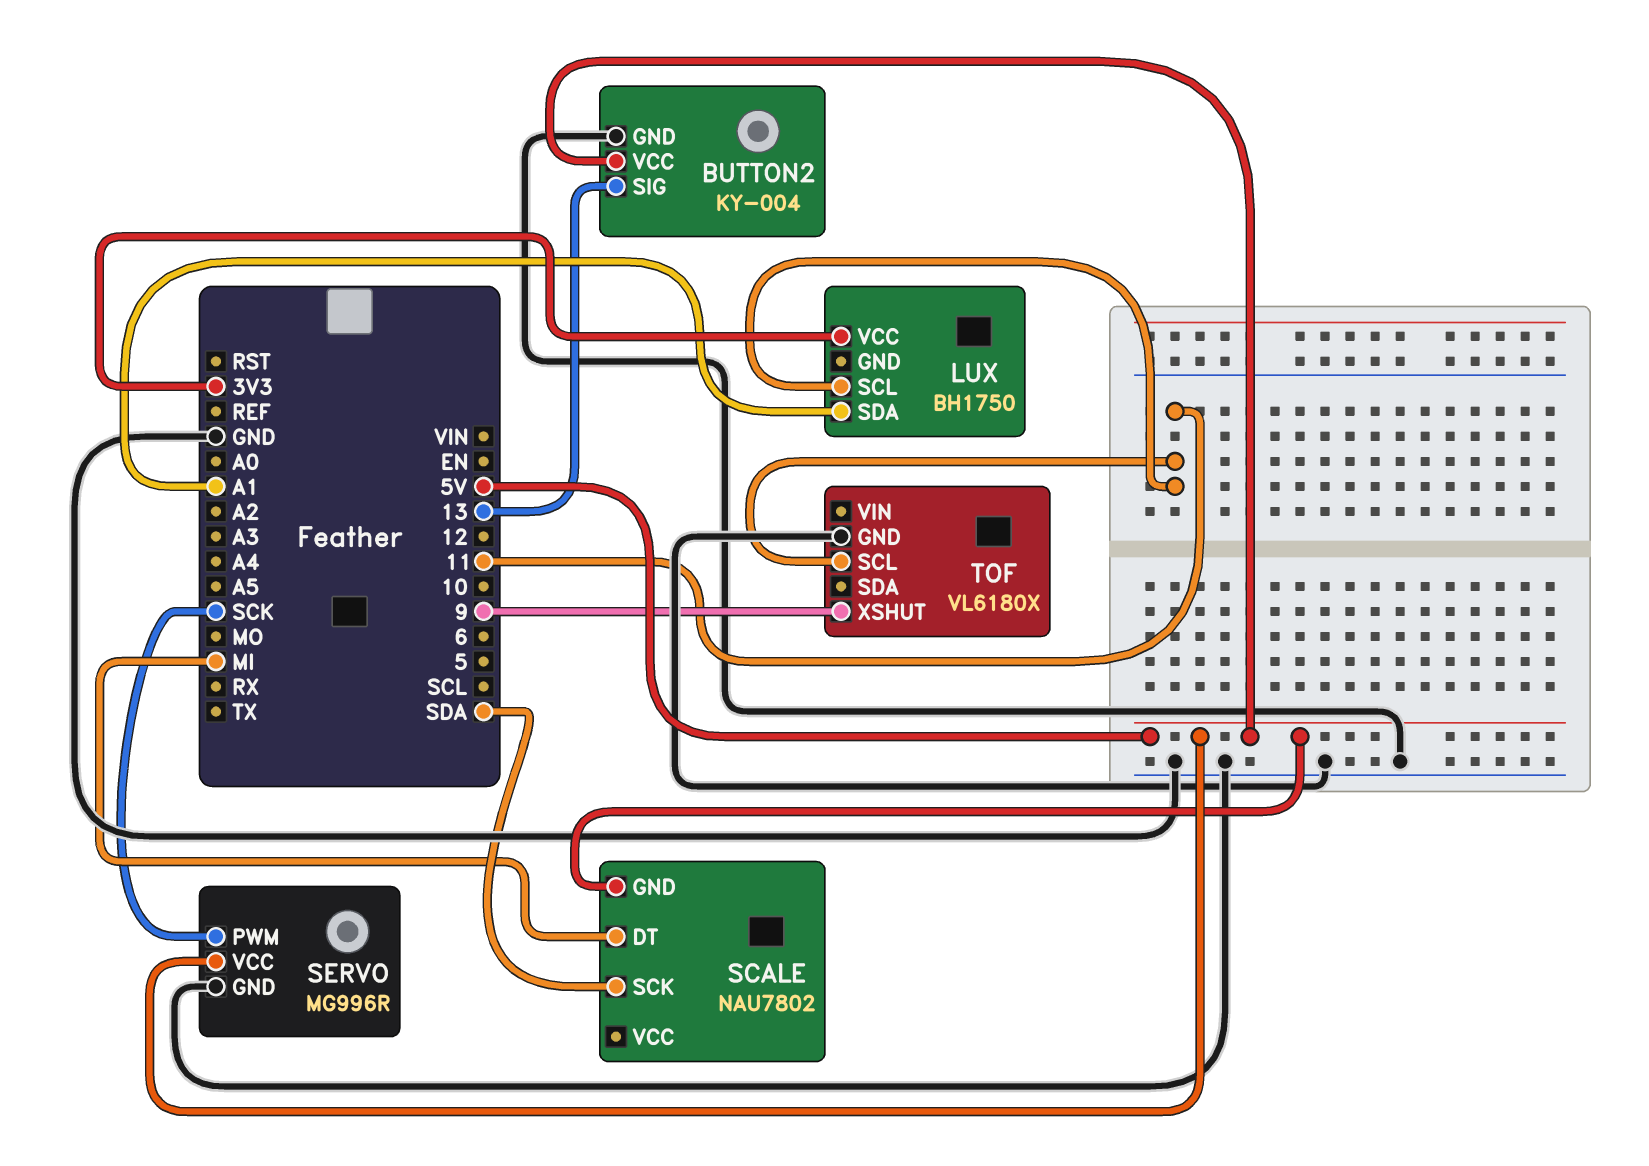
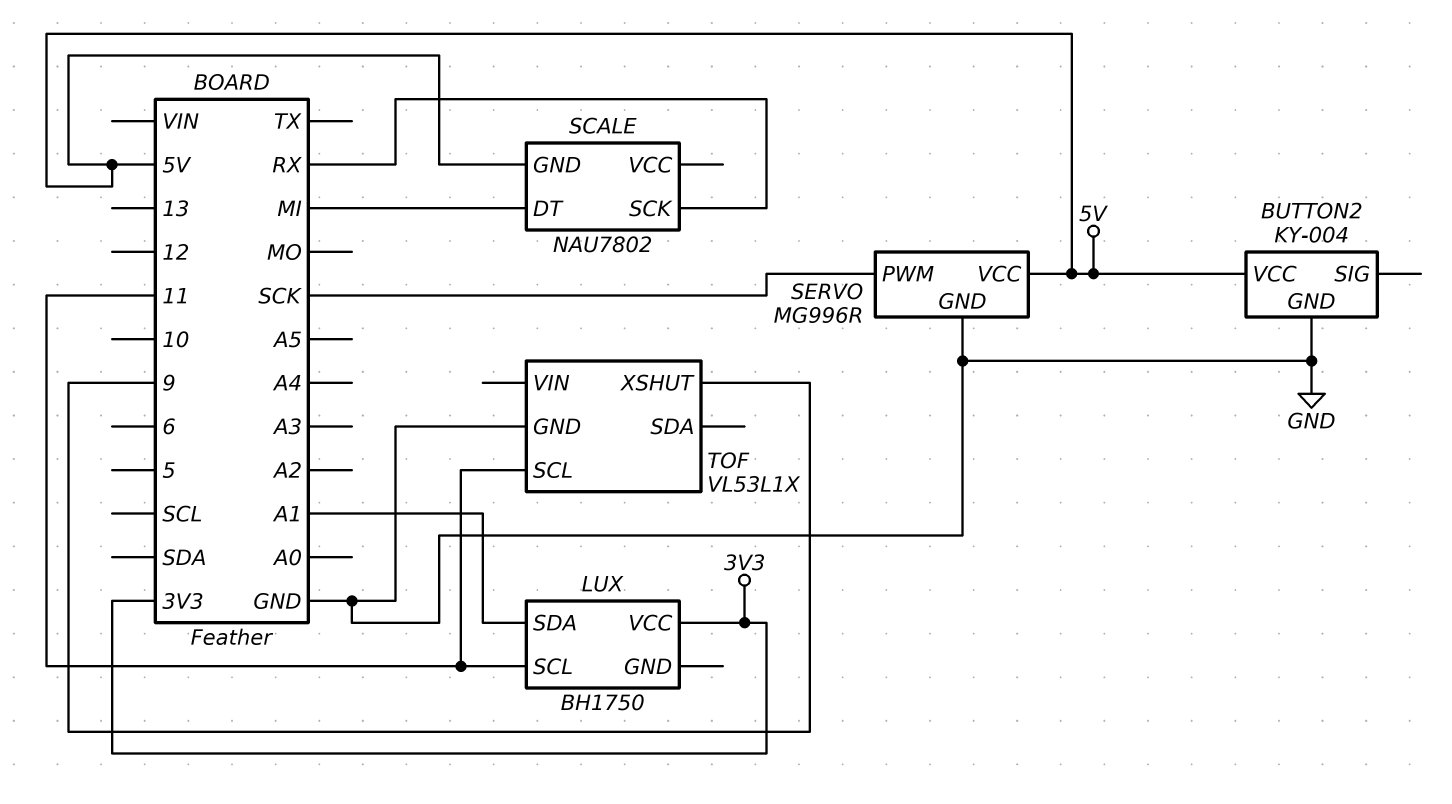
BUTTON2 pin SIG: 13 -> none
SCALE pin SCK: SDA -> RX
TOF: VL6180X -> VL53L1X

